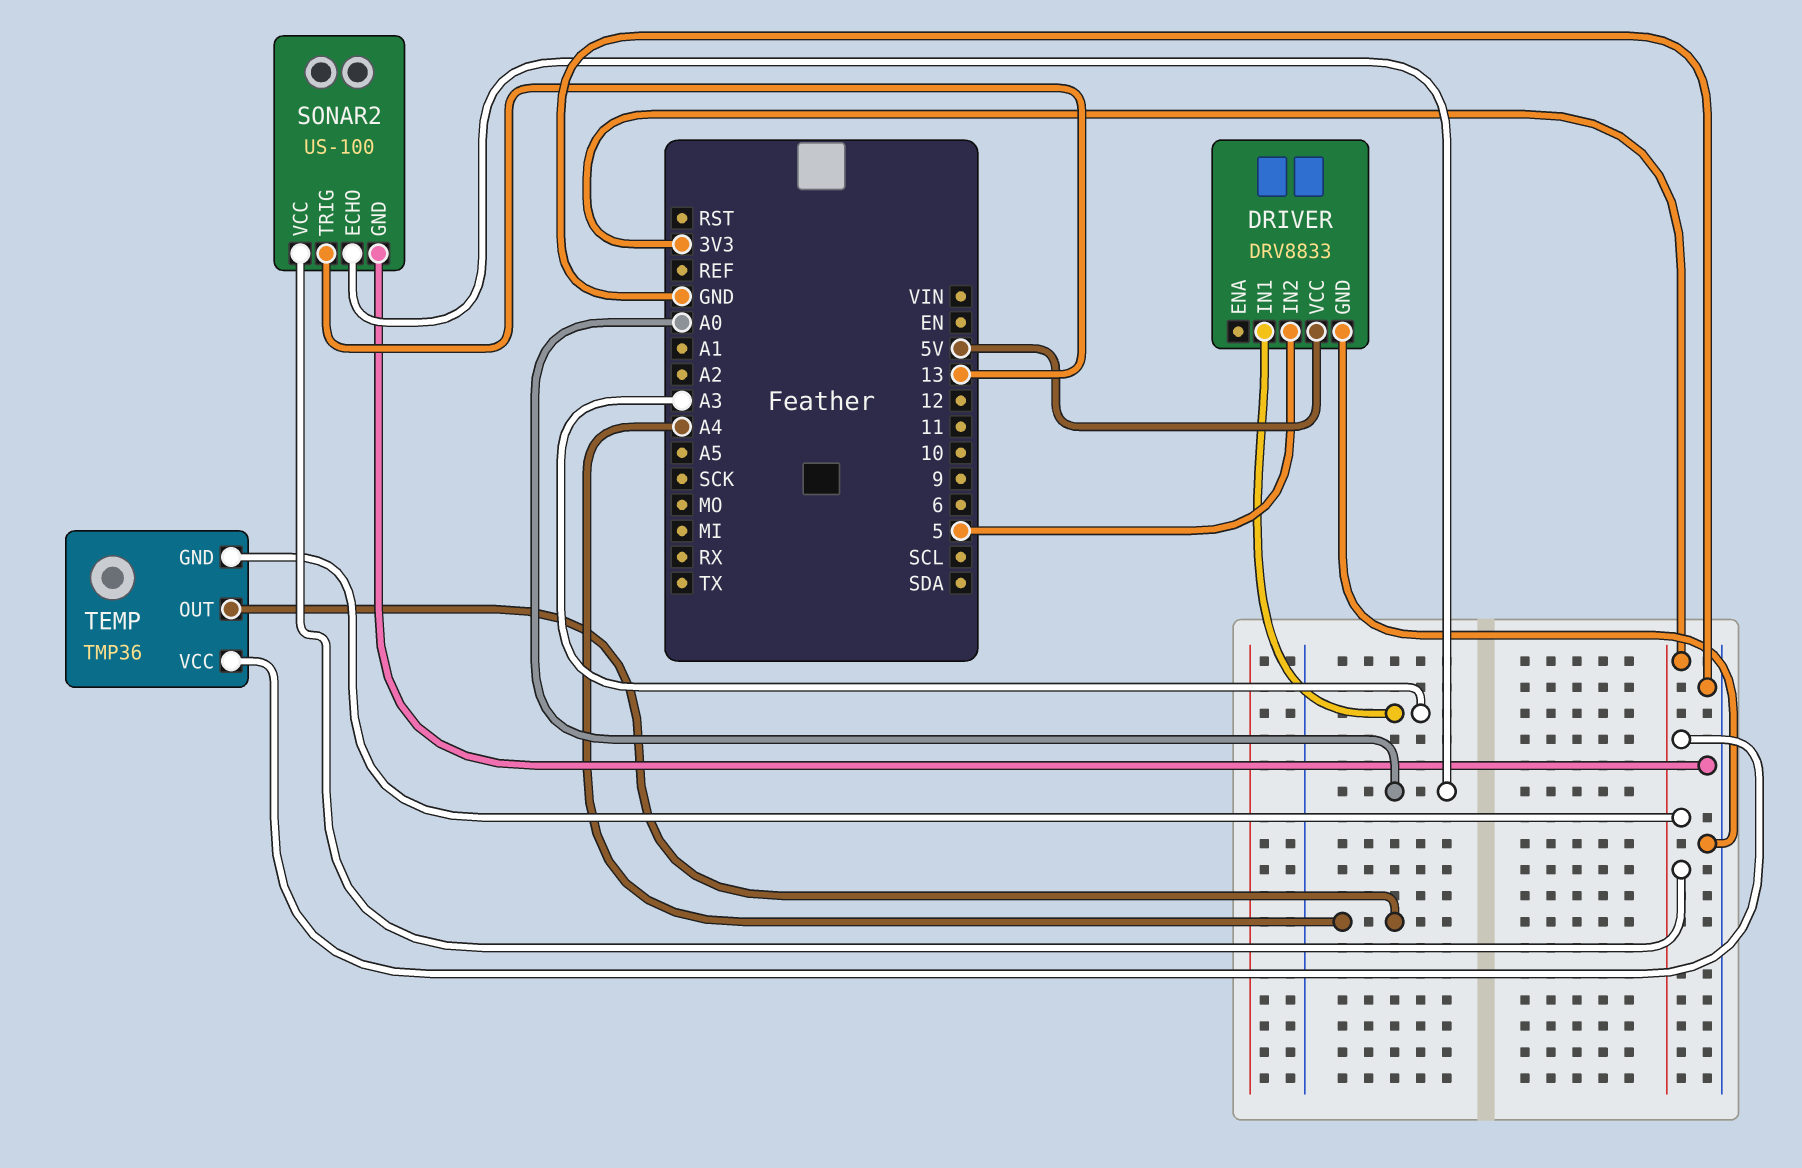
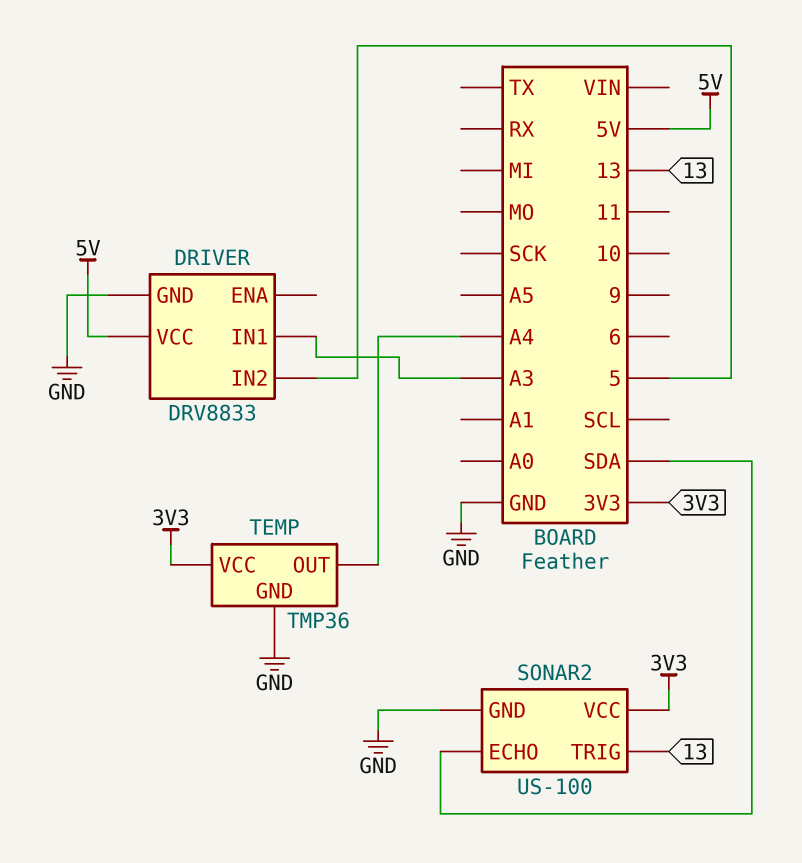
SONAR2 pin ECHO: A0 -> SDA
TEMP pin GND: 3V3 -> GND

